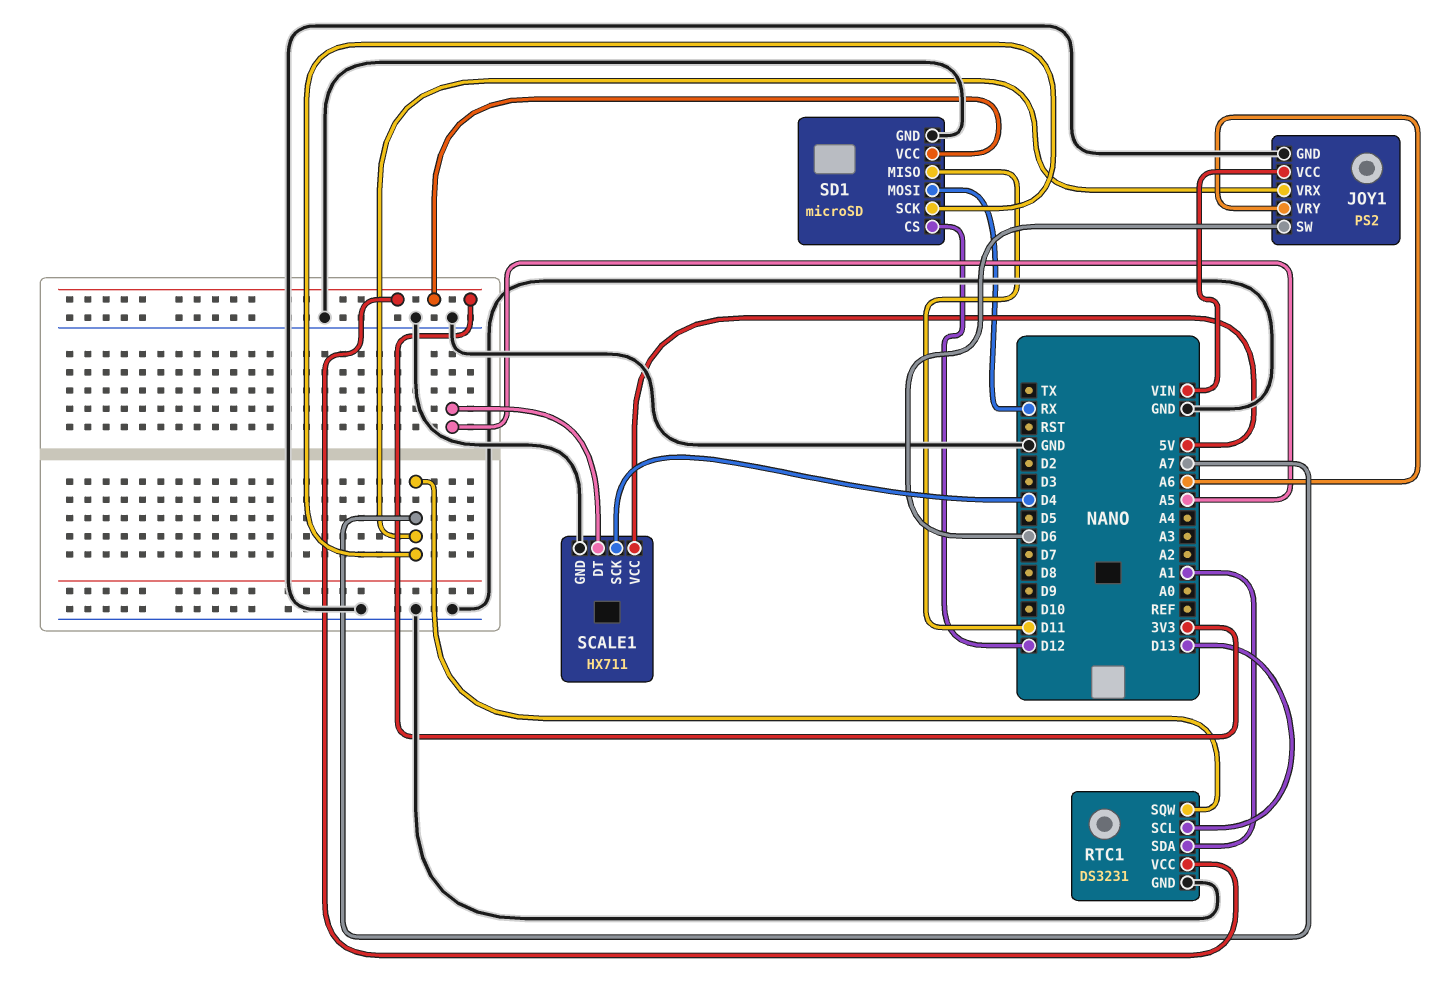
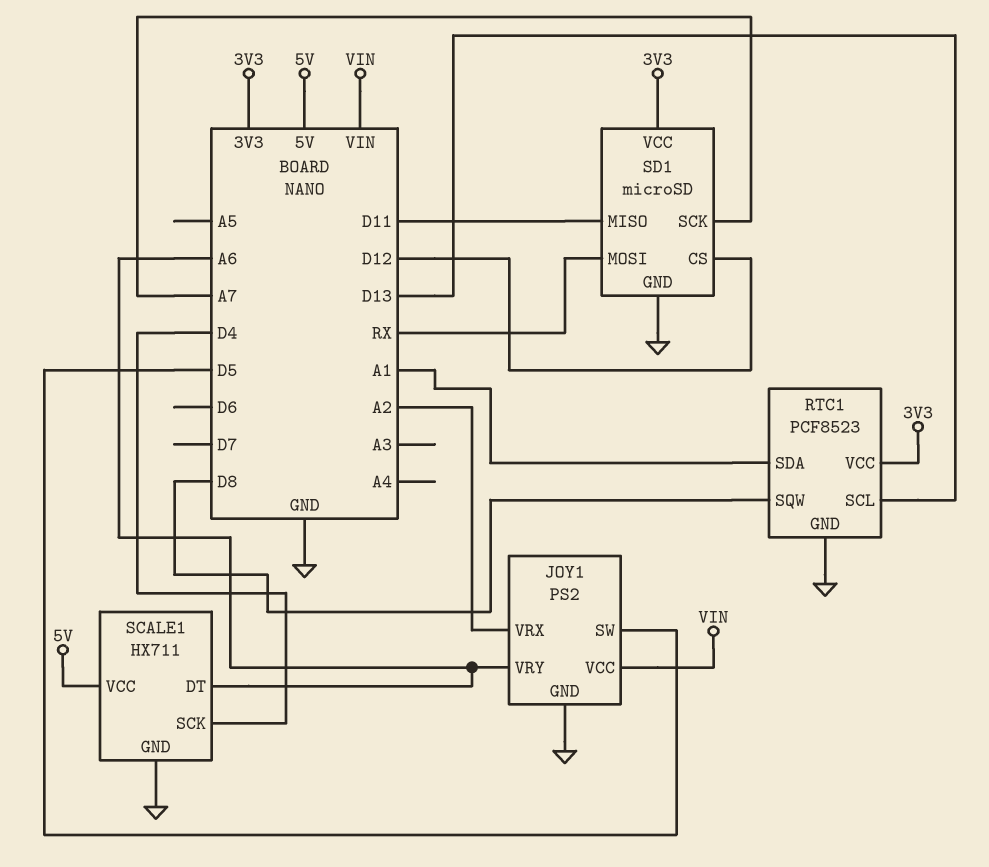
JOY1 pin SW: D6 -> D5
JOY1 pin VRX: A7 -> A2
RTC1: DS3231 -> PCF8523
RTC1 pin SQW: A7 -> D8
SCALE1 pin DT: A5 -> A6

